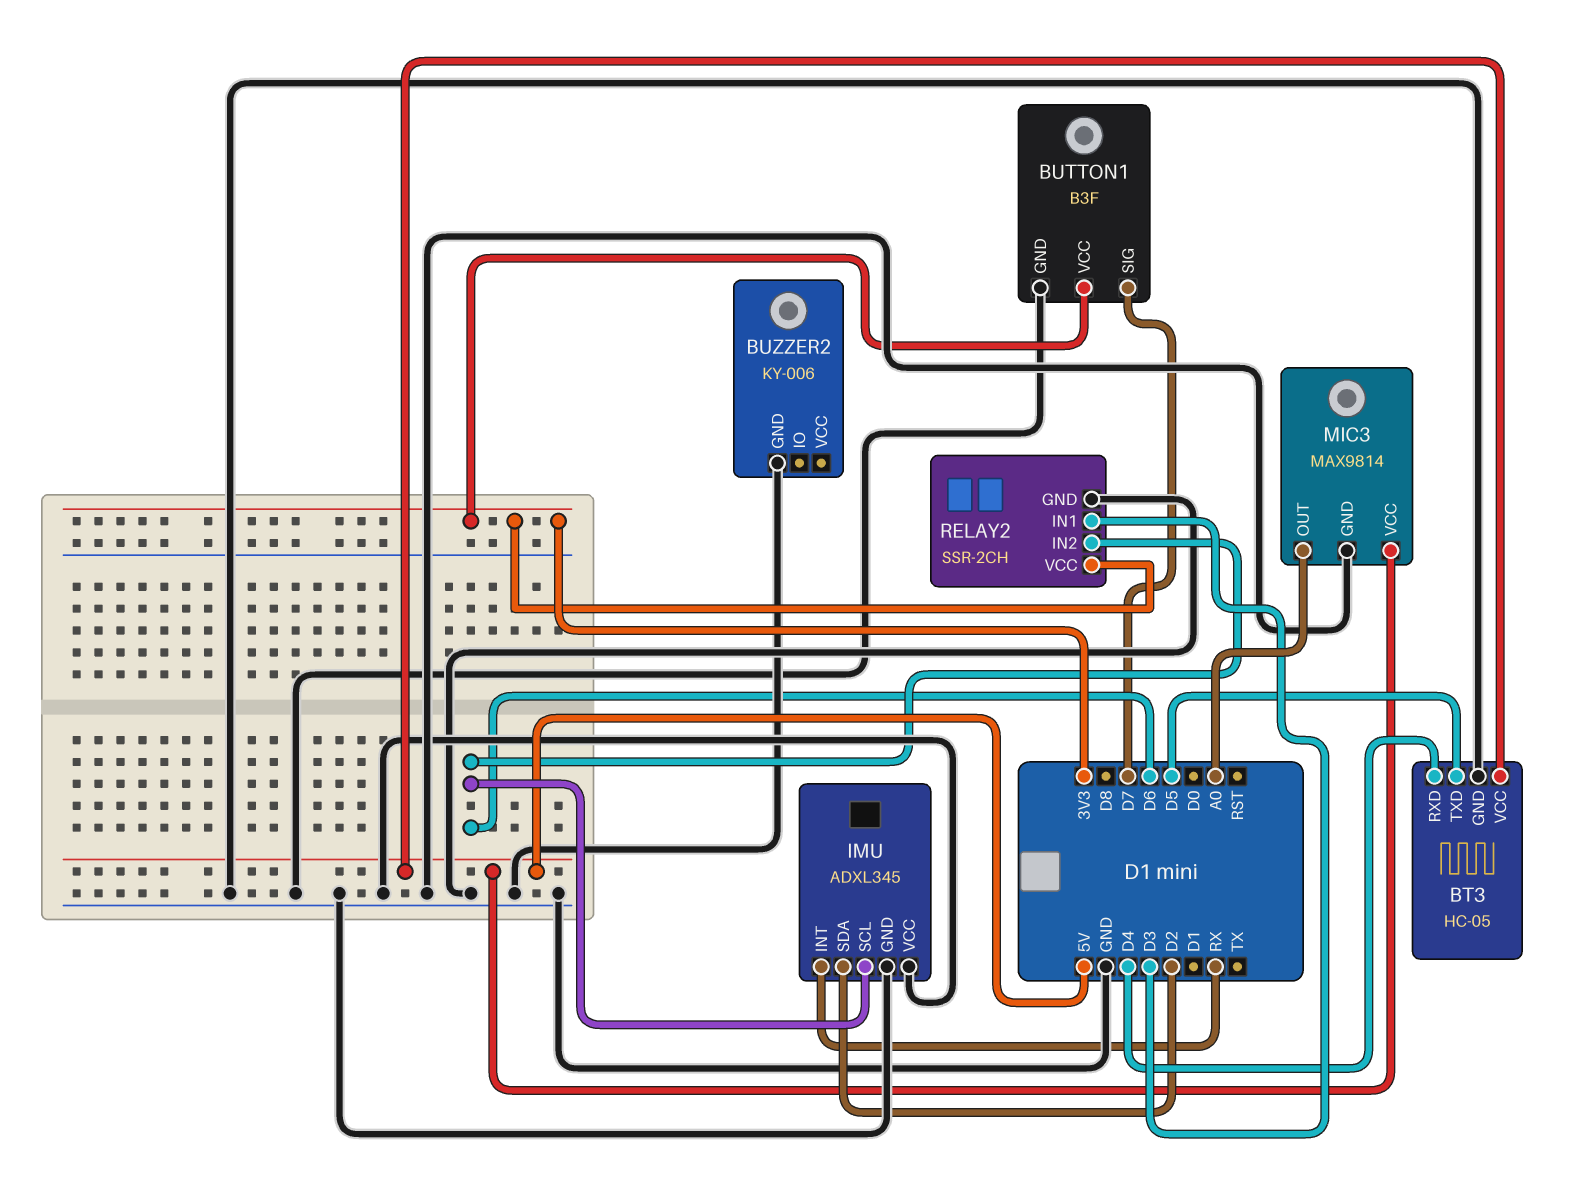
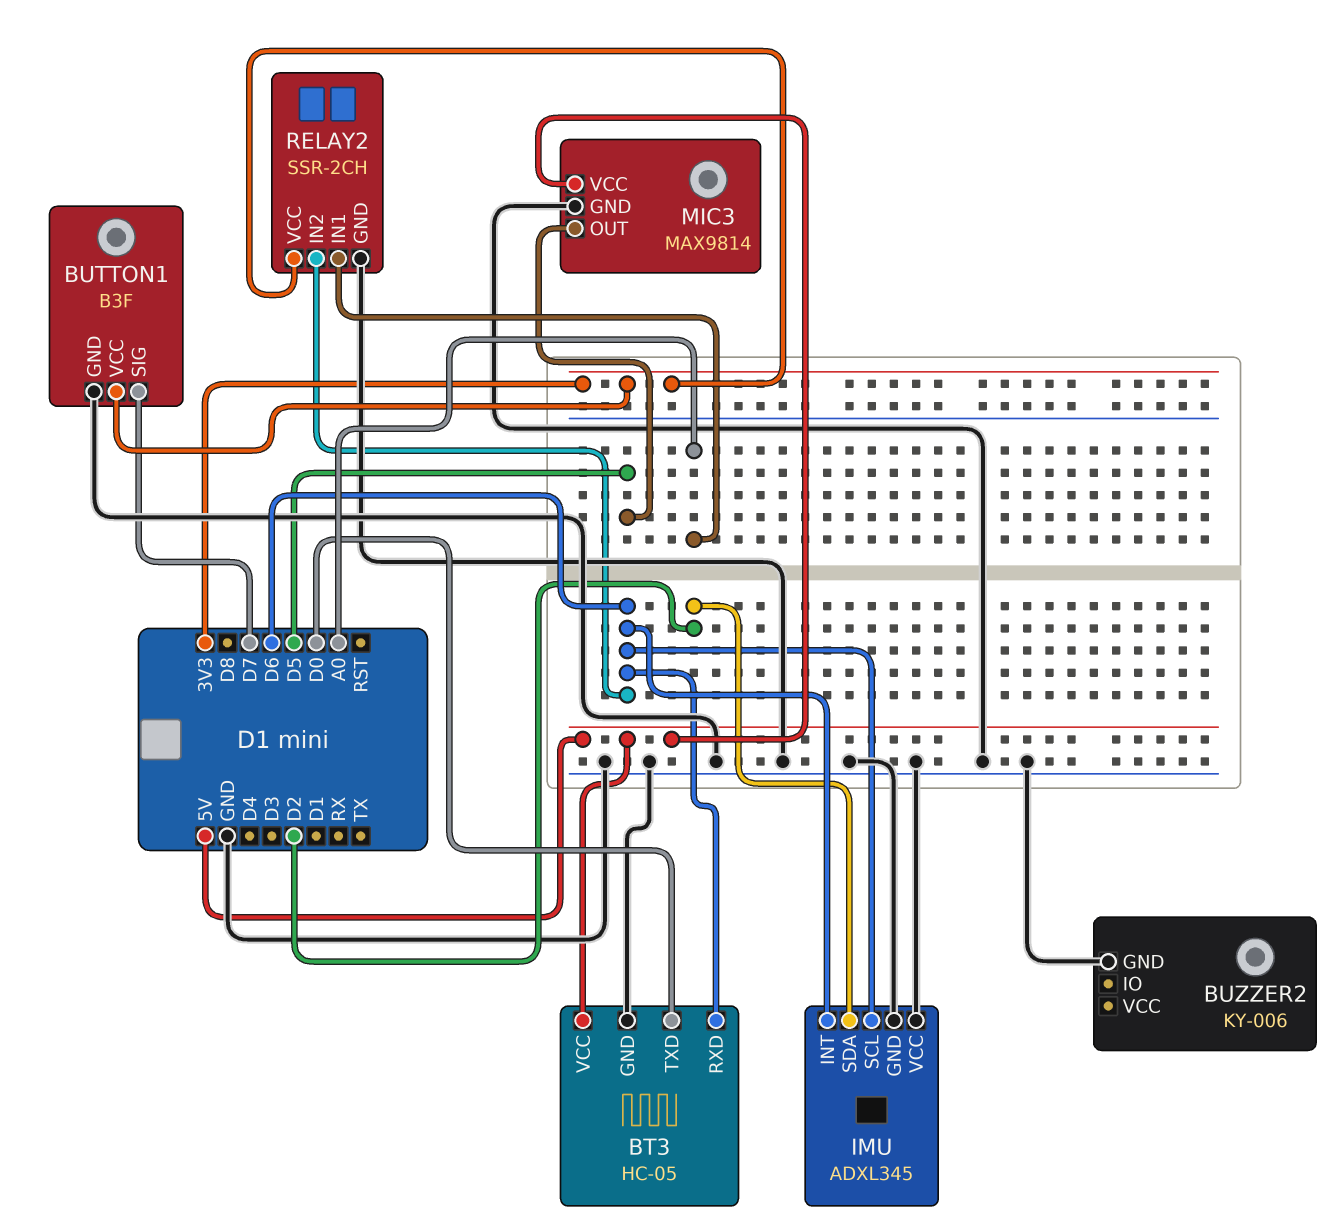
BT3 pin RXD: D4 -> D6
BT3 pin TXD: D5 -> D0
IMU pin INT: RX -> D6
MIC3 pin OUT: A0 -> D5
RELAY2 pin IN1: D3 -> A0

